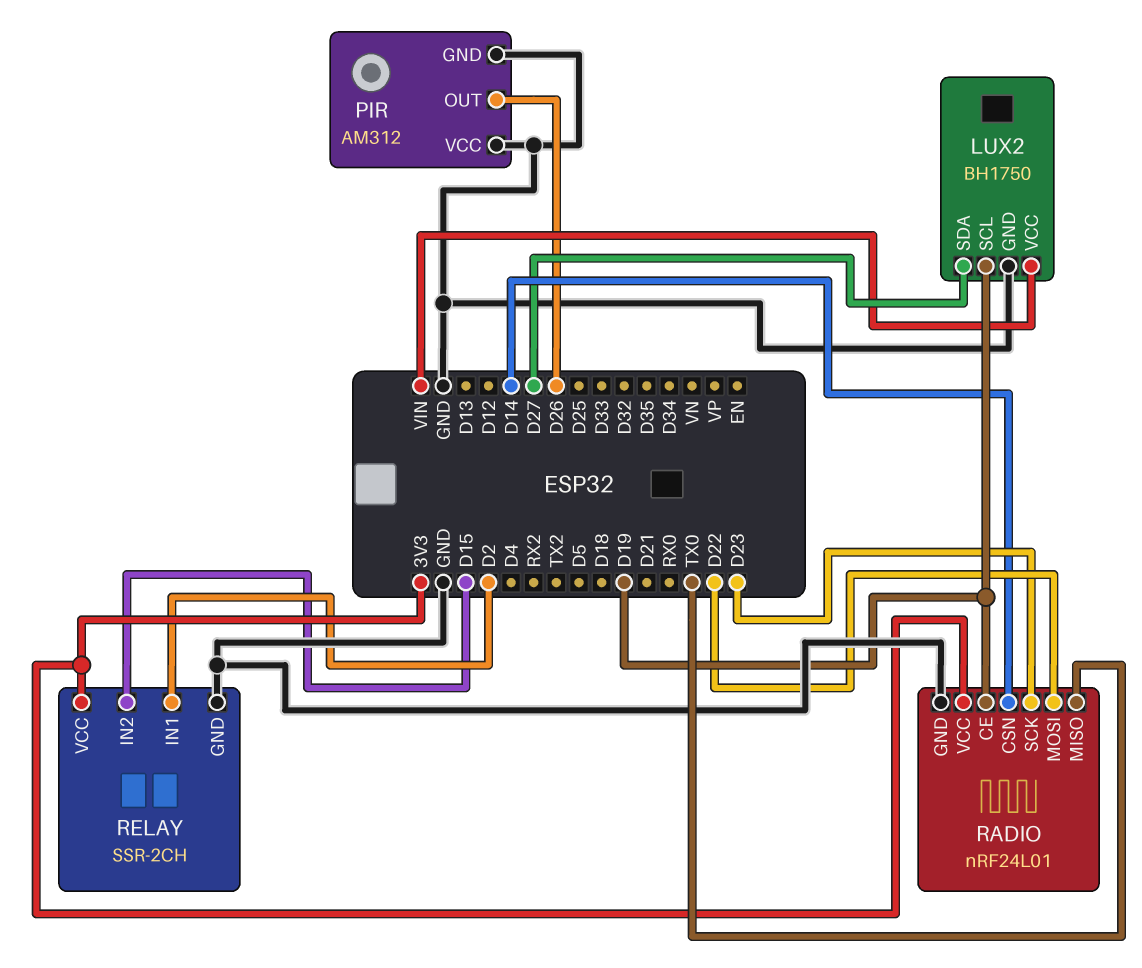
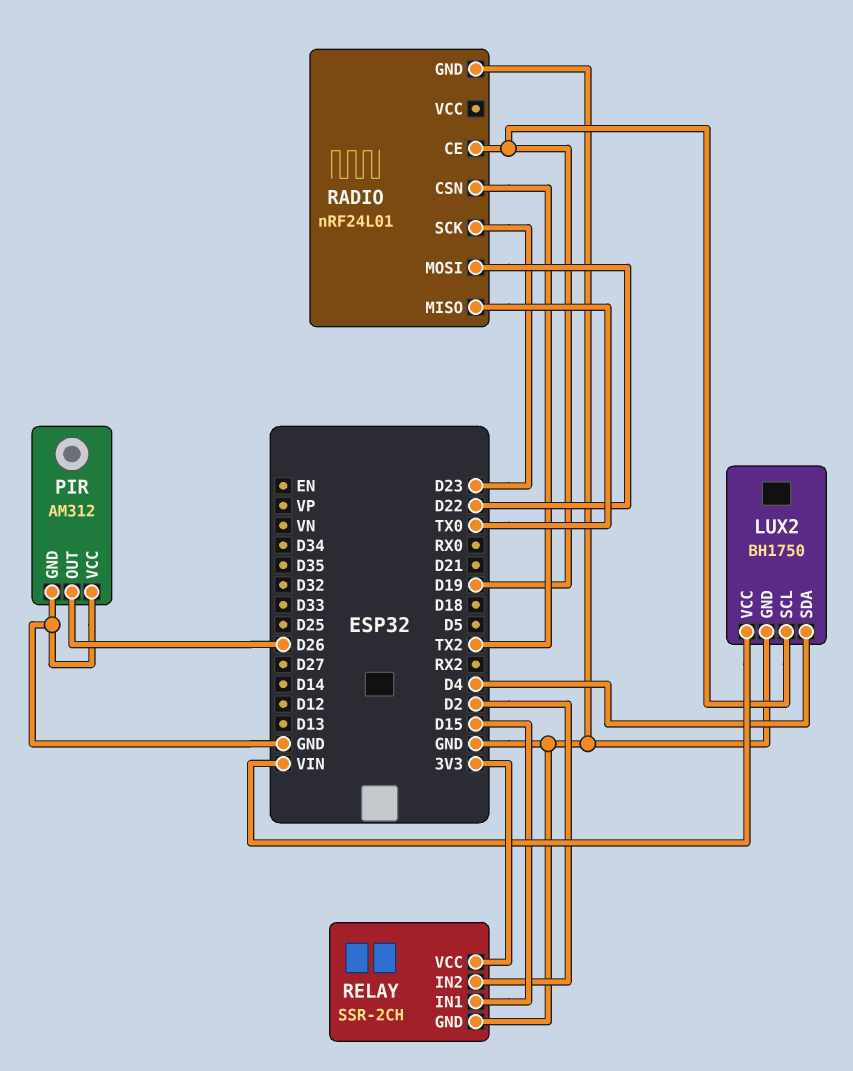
LUX2 pin SDA: D27 -> D4
RADIO pin CSN: D14 -> TX2
RADIO pin VCC: 3V3 -> none
RELAY pin IN1: D2 -> D15
RELAY pin IN2: D15 -> D2

